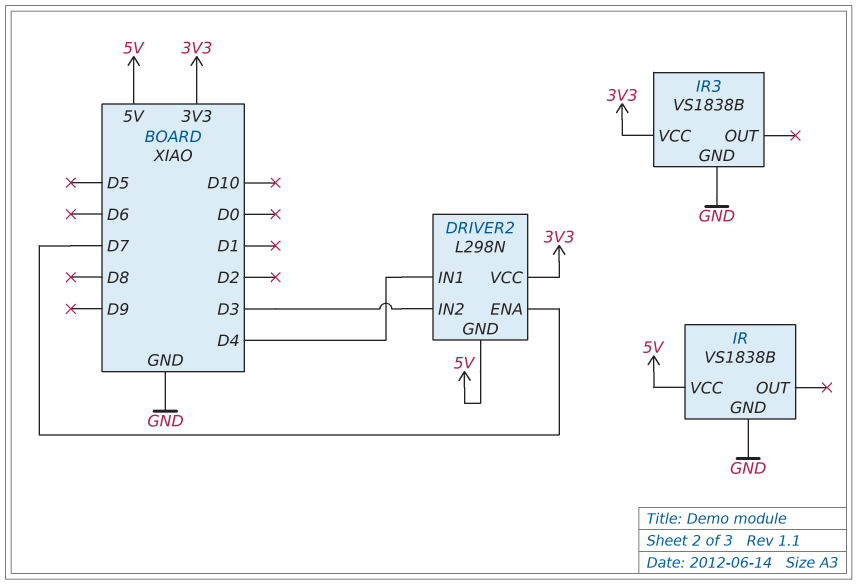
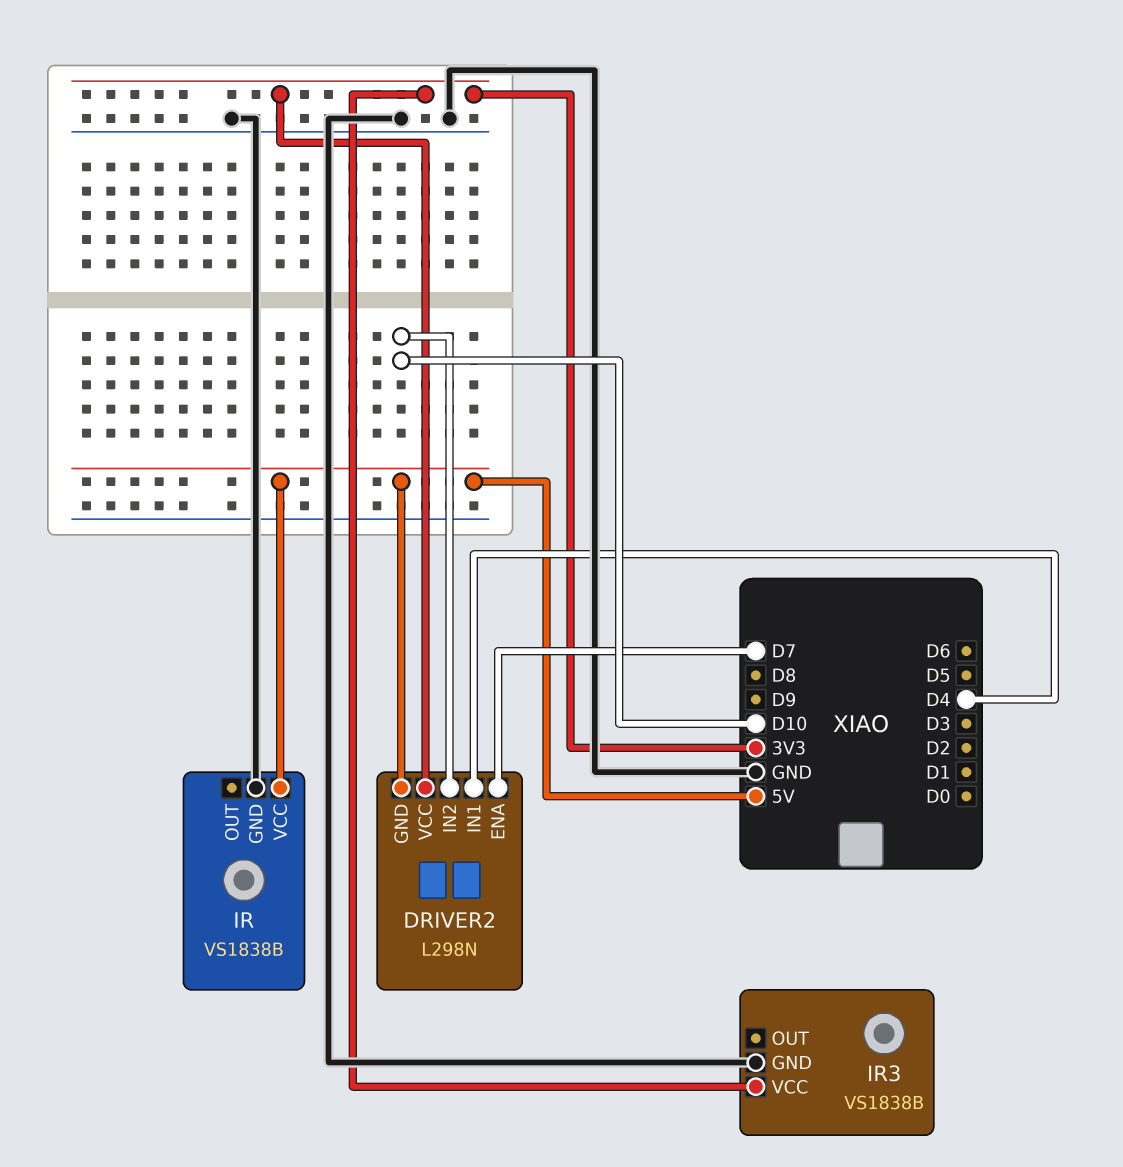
DRIVER2 pin IN2: D3 -> D10

